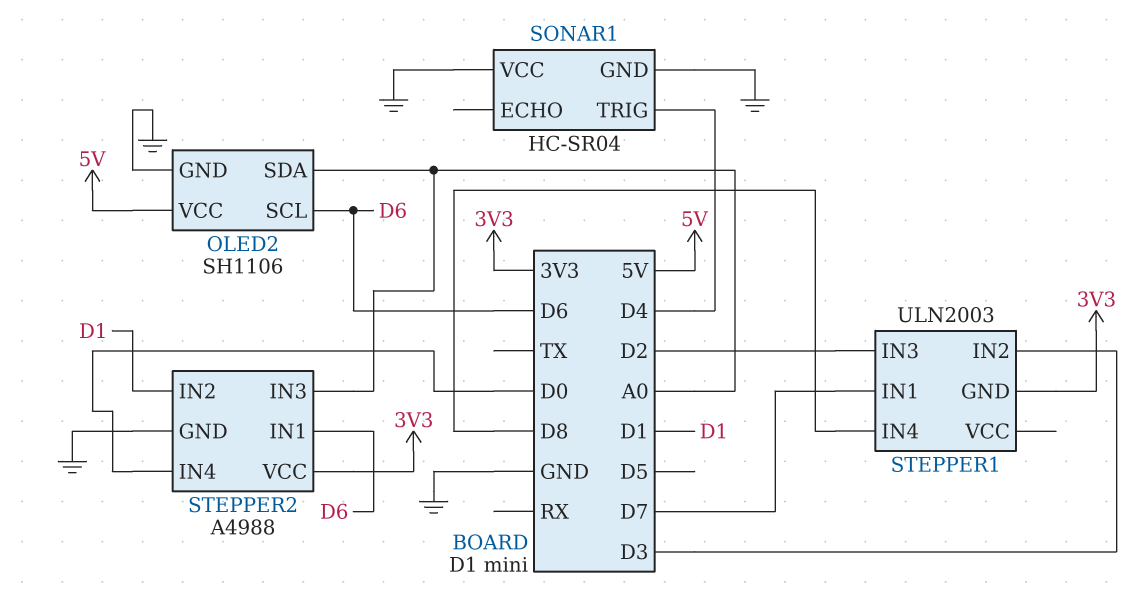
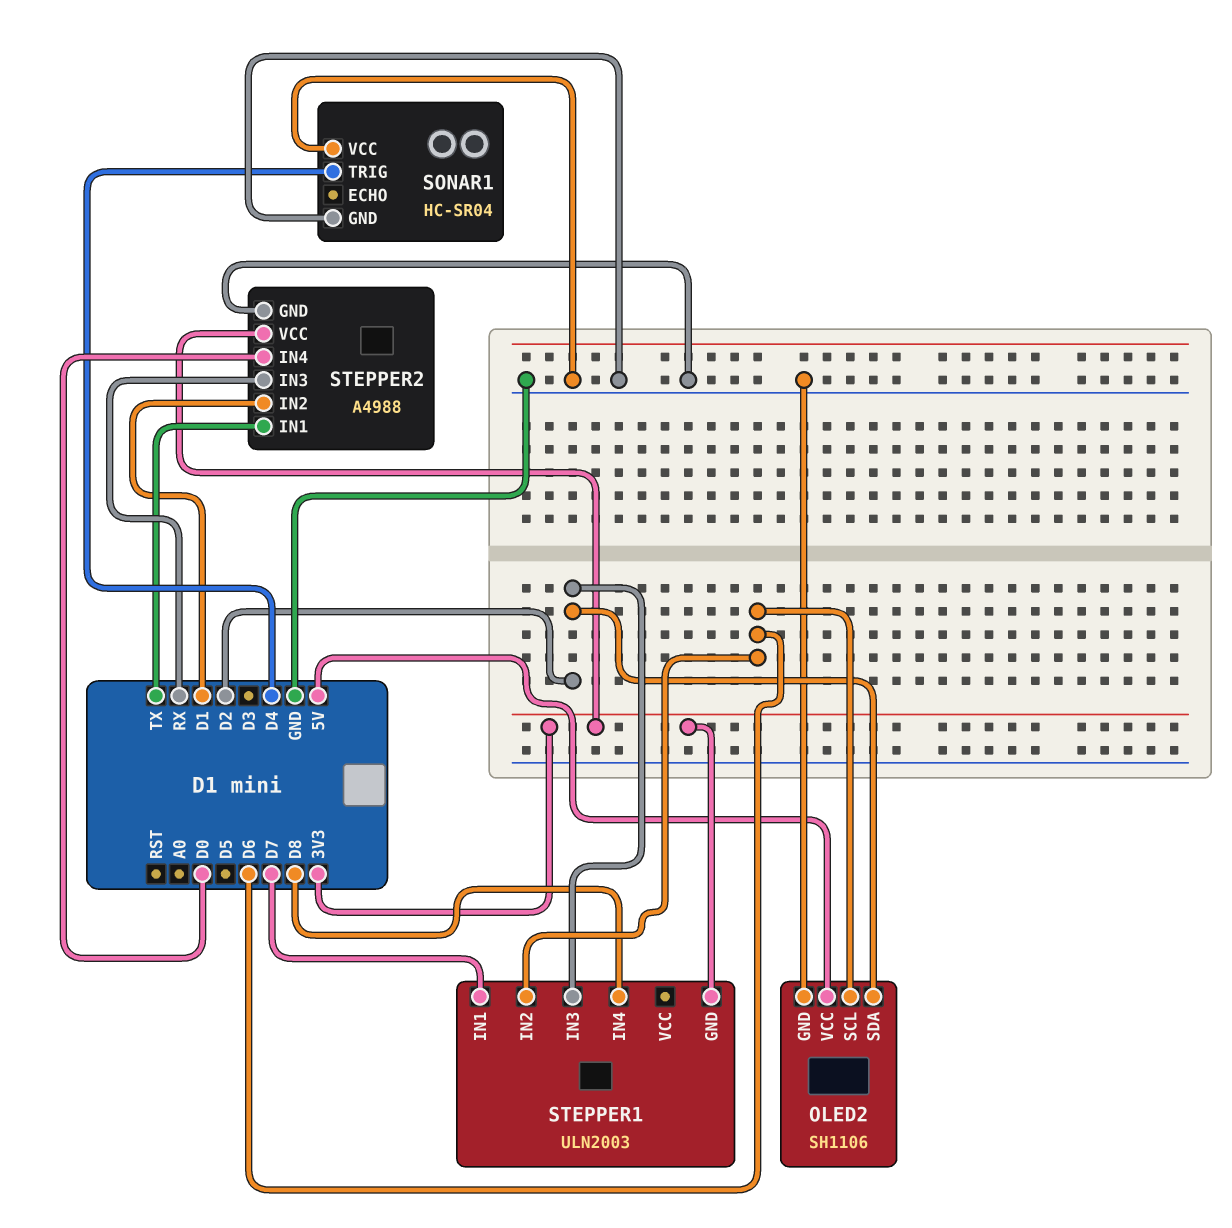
OLED2 pin SDA: A0 -> D2
STEPPER1 pin IN2: D3 -> D6
STEPPER2 pin IN1: D6 -> TX
STEPPER2 pin IN3: A0 -> RX

